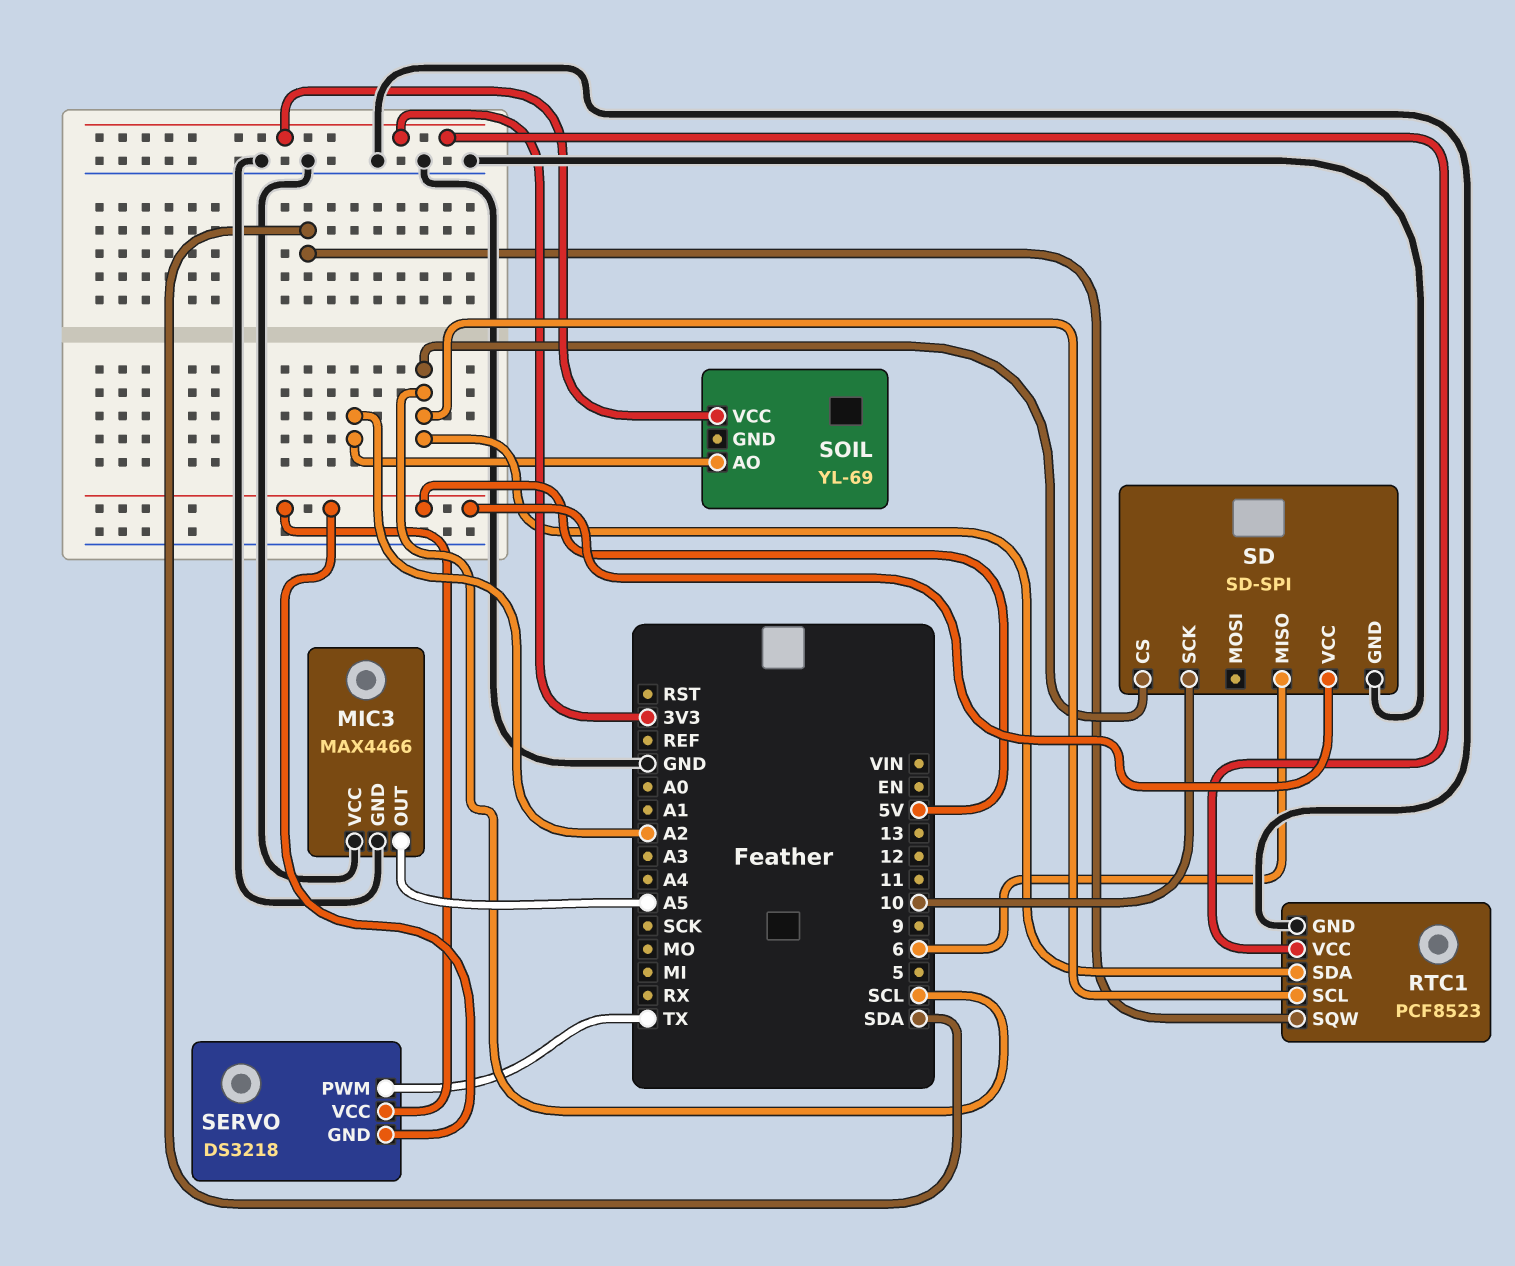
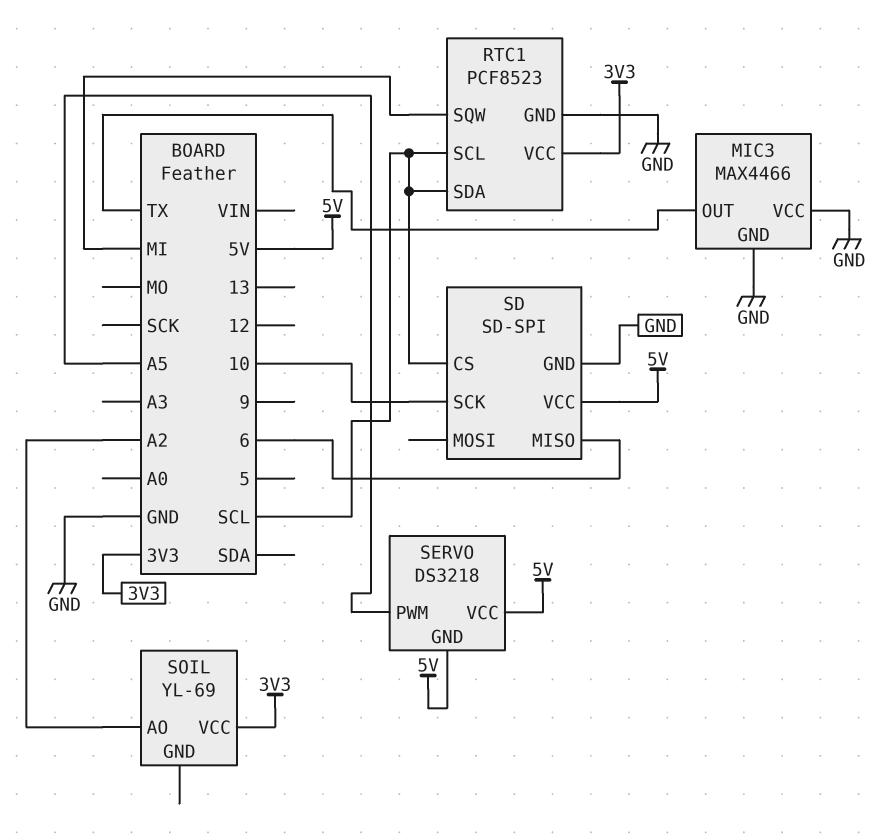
MIC3 pin OUT: A5 -> TX
RTC1 pin SQW: SDA -> MI
SERVO pin PWM: TX -> A5

